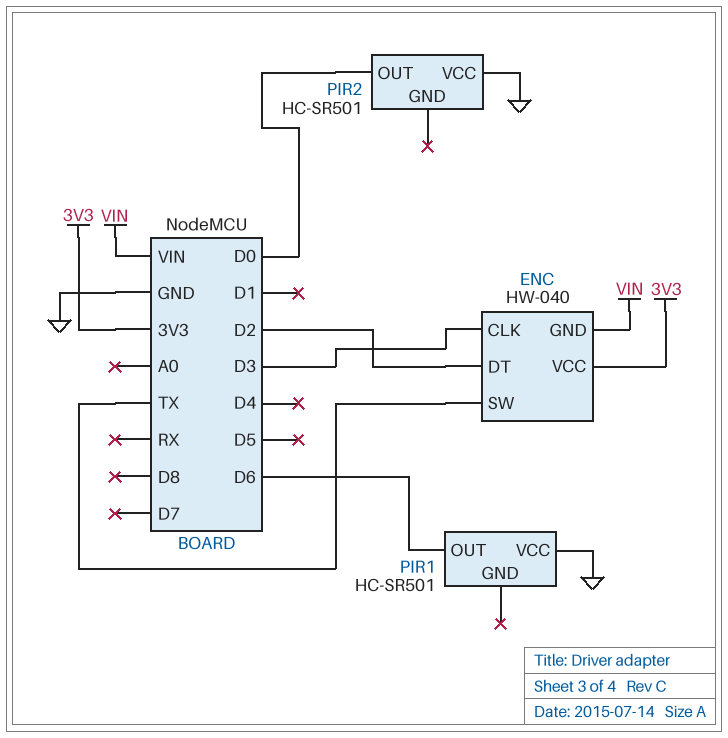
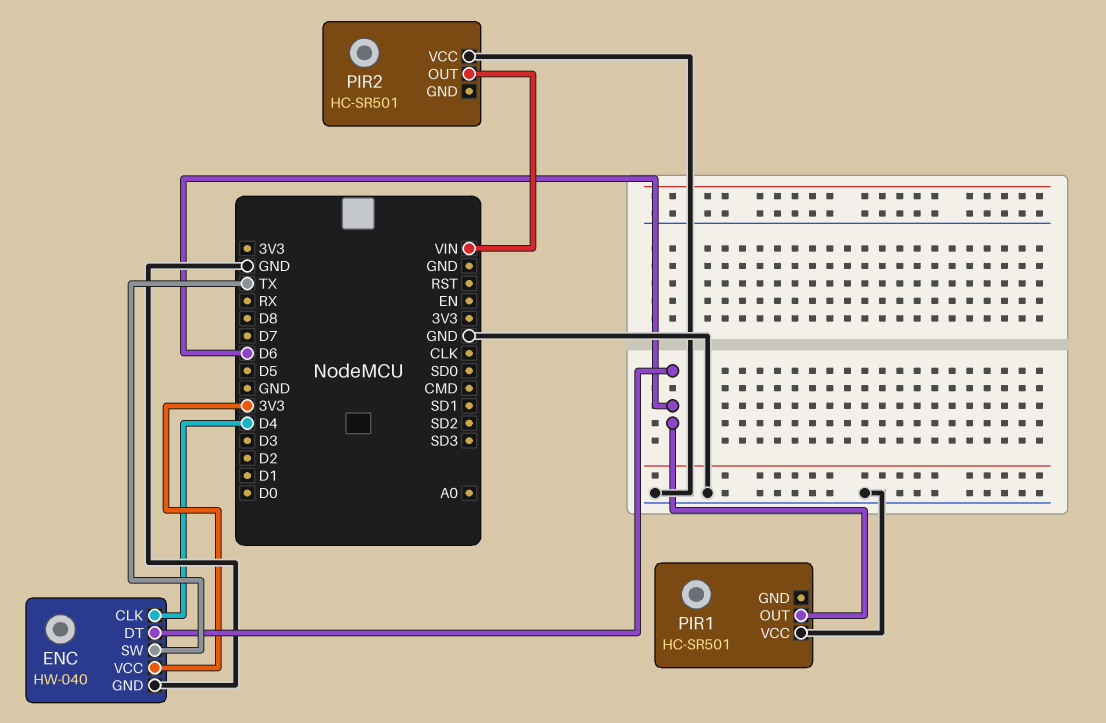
ENC pin CLK: D3 -> D4
ENC pin DT: D2 -> D6
ENC pin GND: VIN -> GND
PIR2 pin OUT: D0 -> VIN

